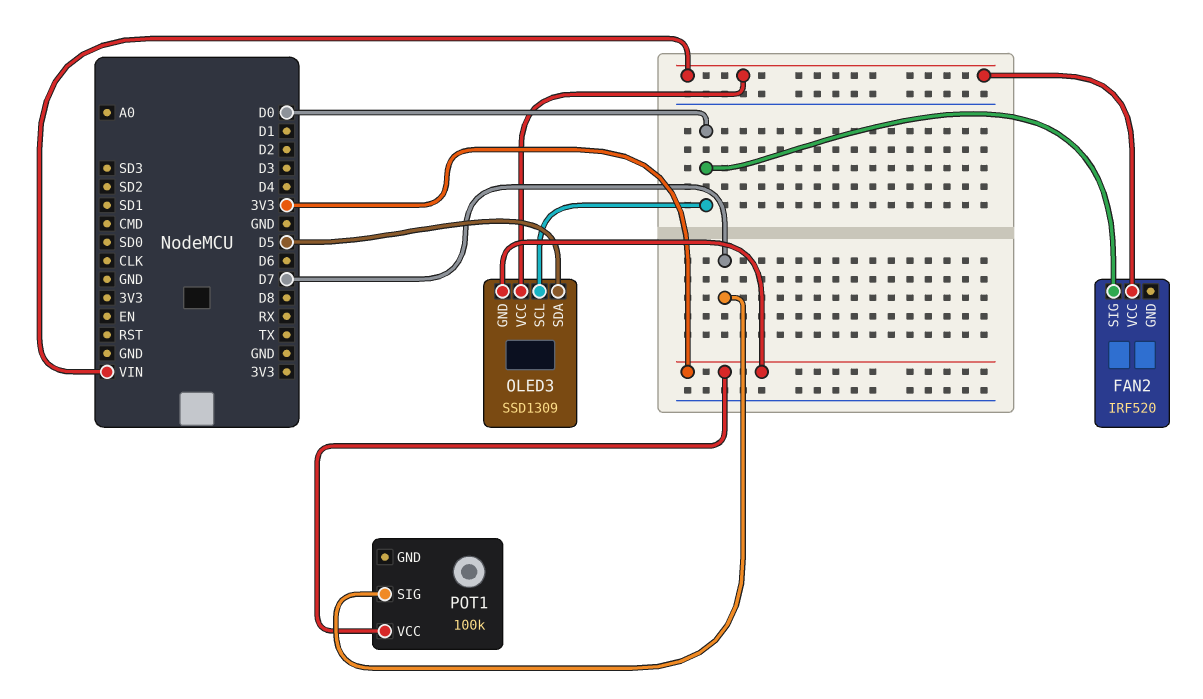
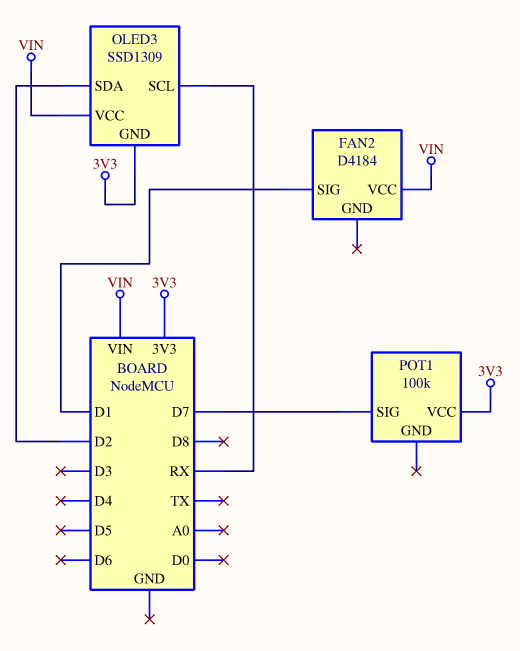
FAN2: IRF520 -> D4184
FAN2 pin SIG: D0 -> D1
OLED3 pin SCL: D0 -> RX
OLED3 pin SDA: D5 -> D2

